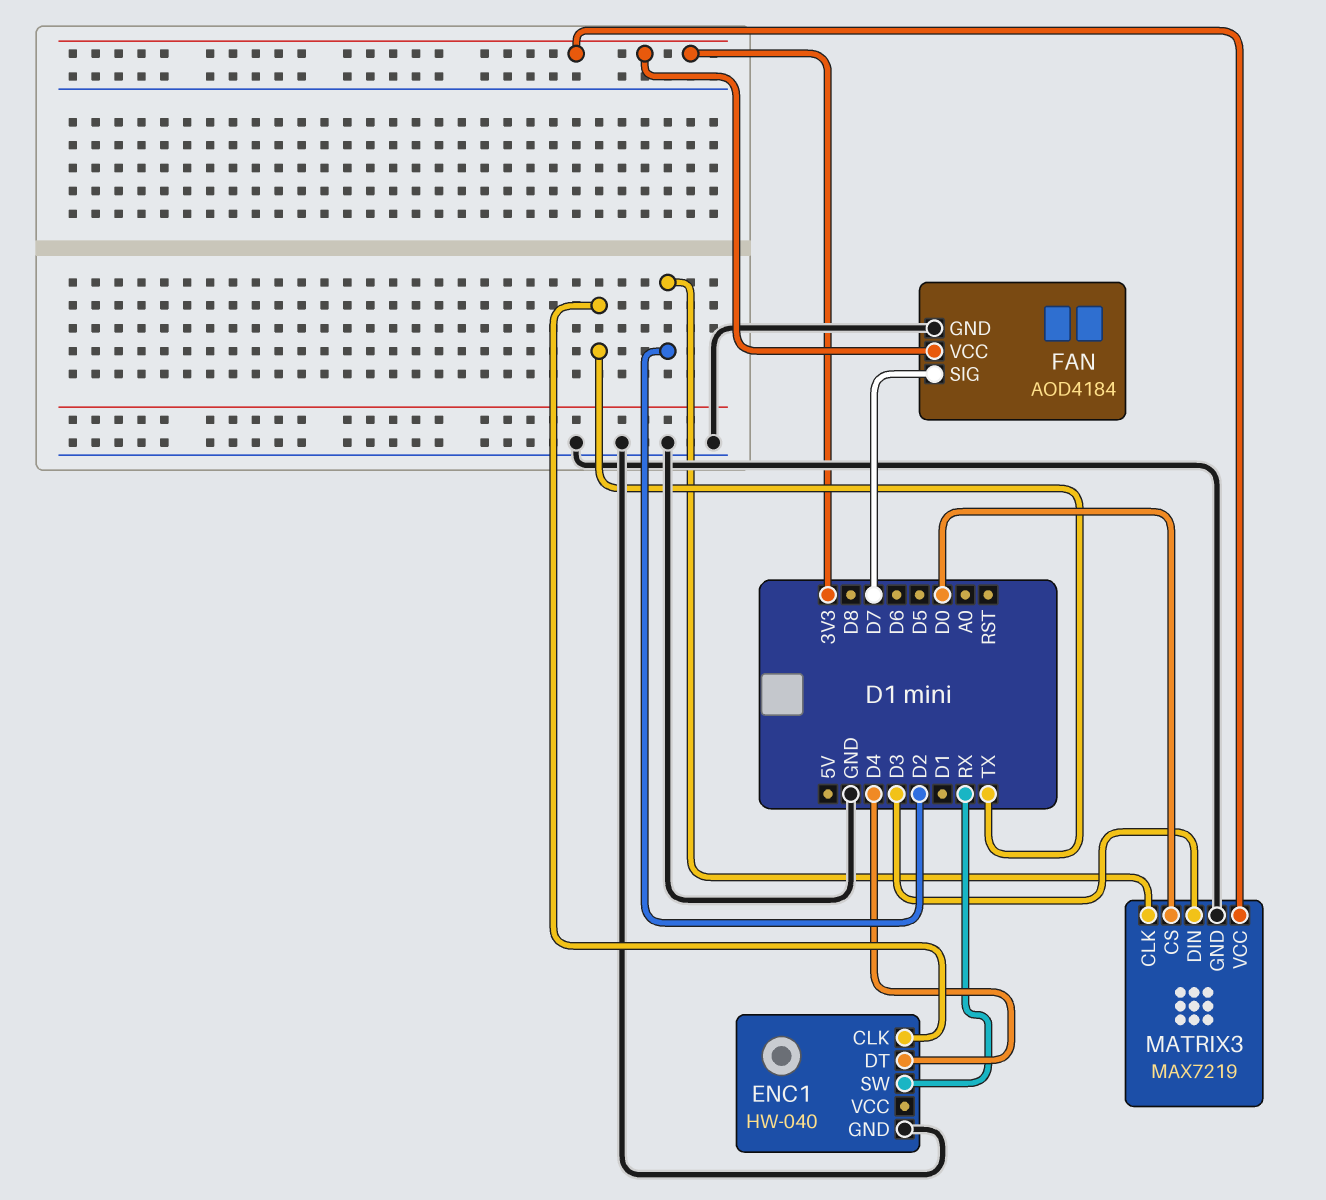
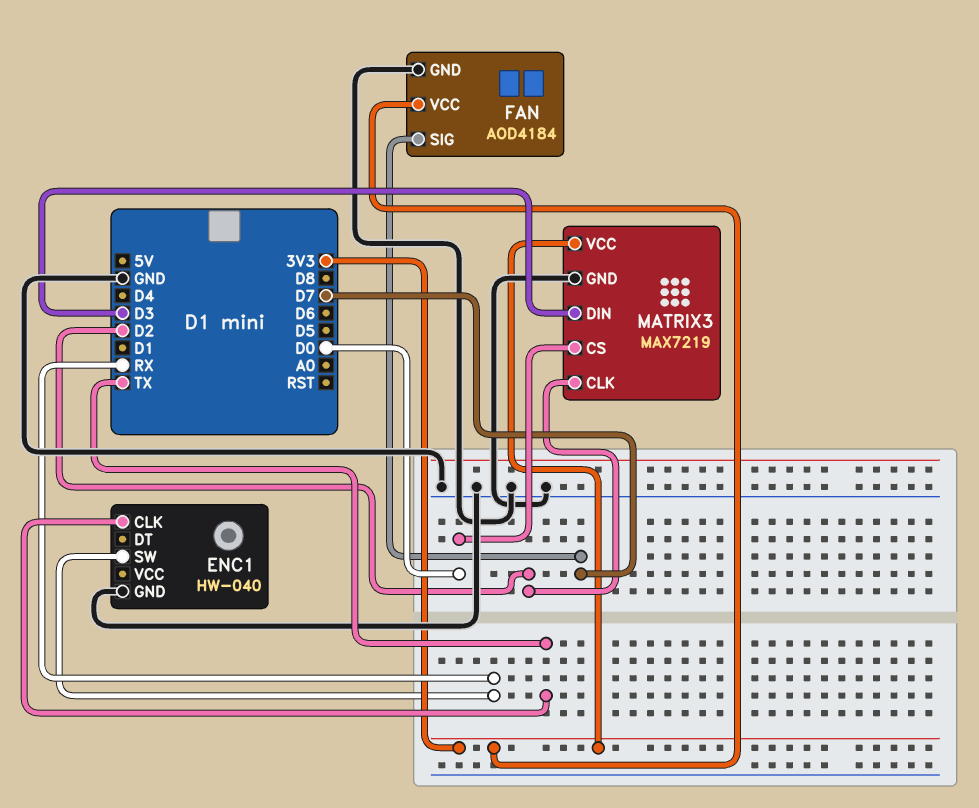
ENC1 pin DT: D4 -> none

